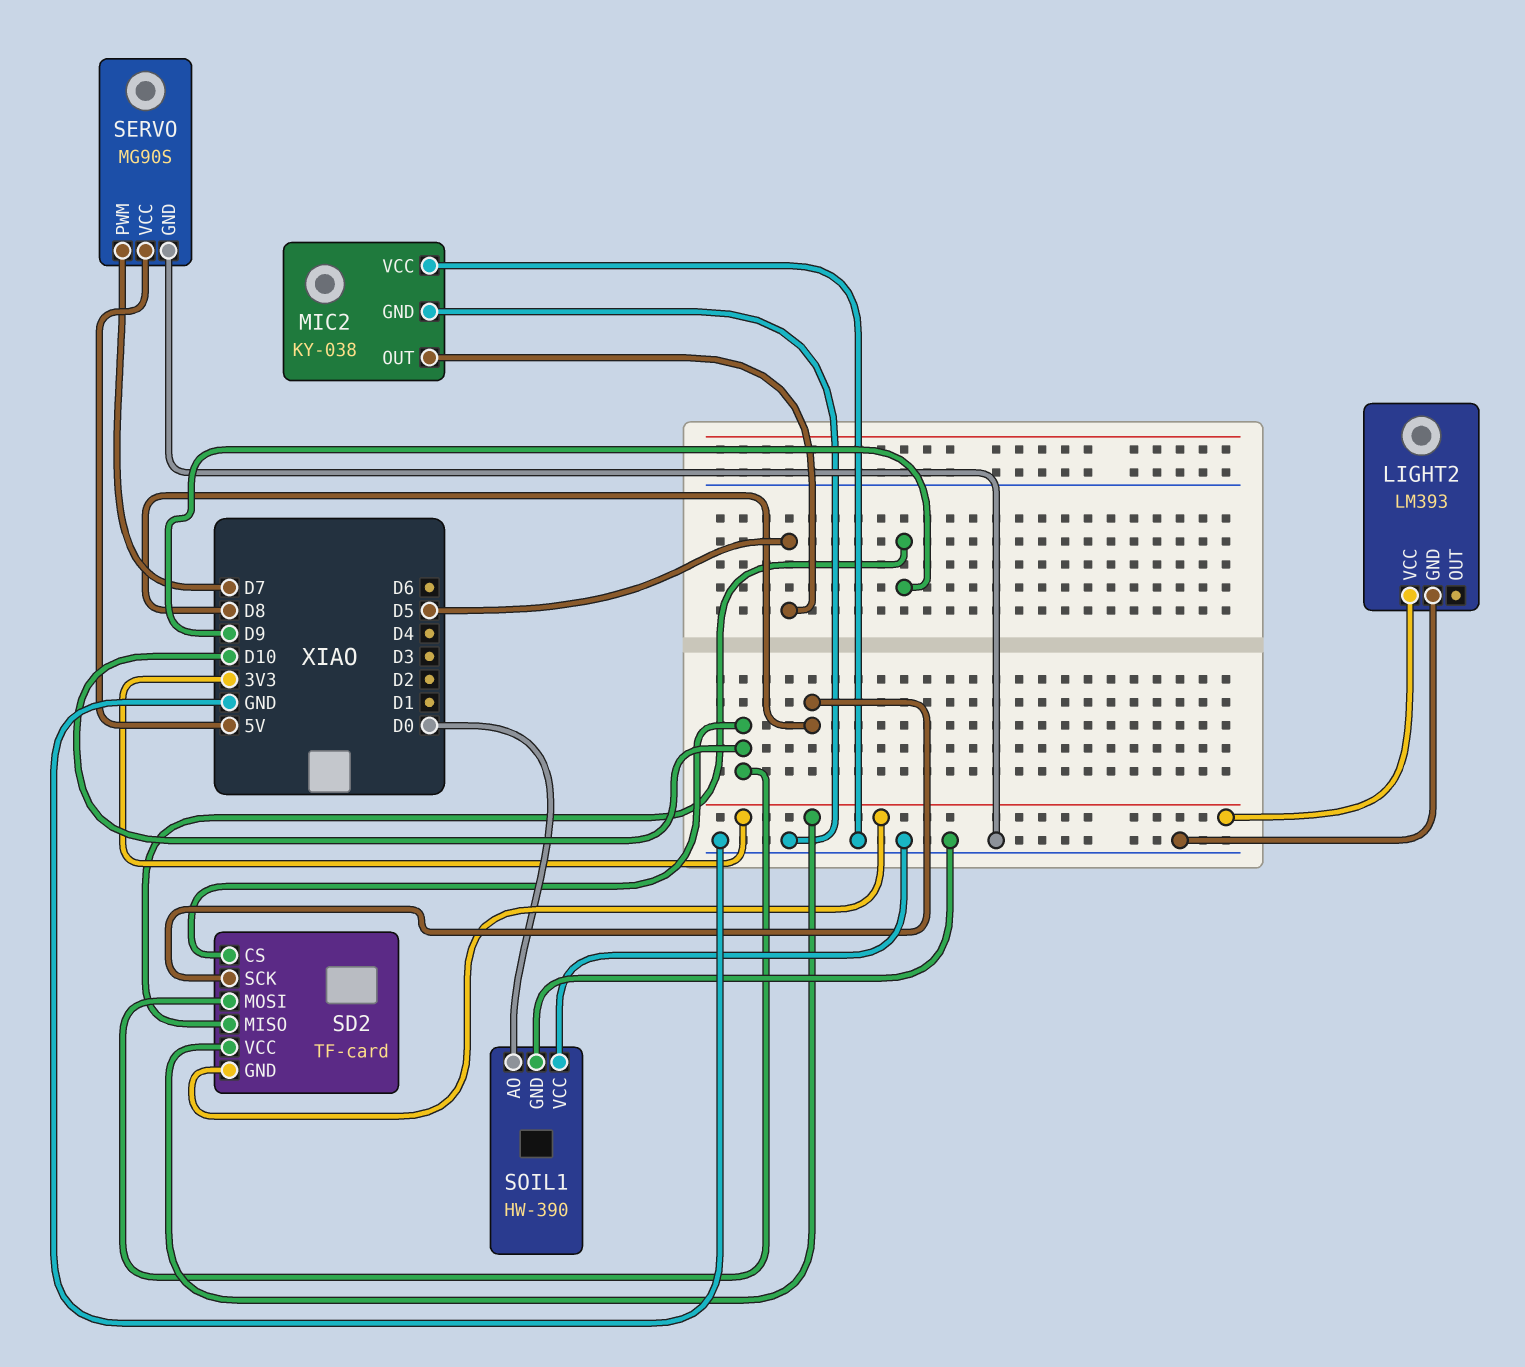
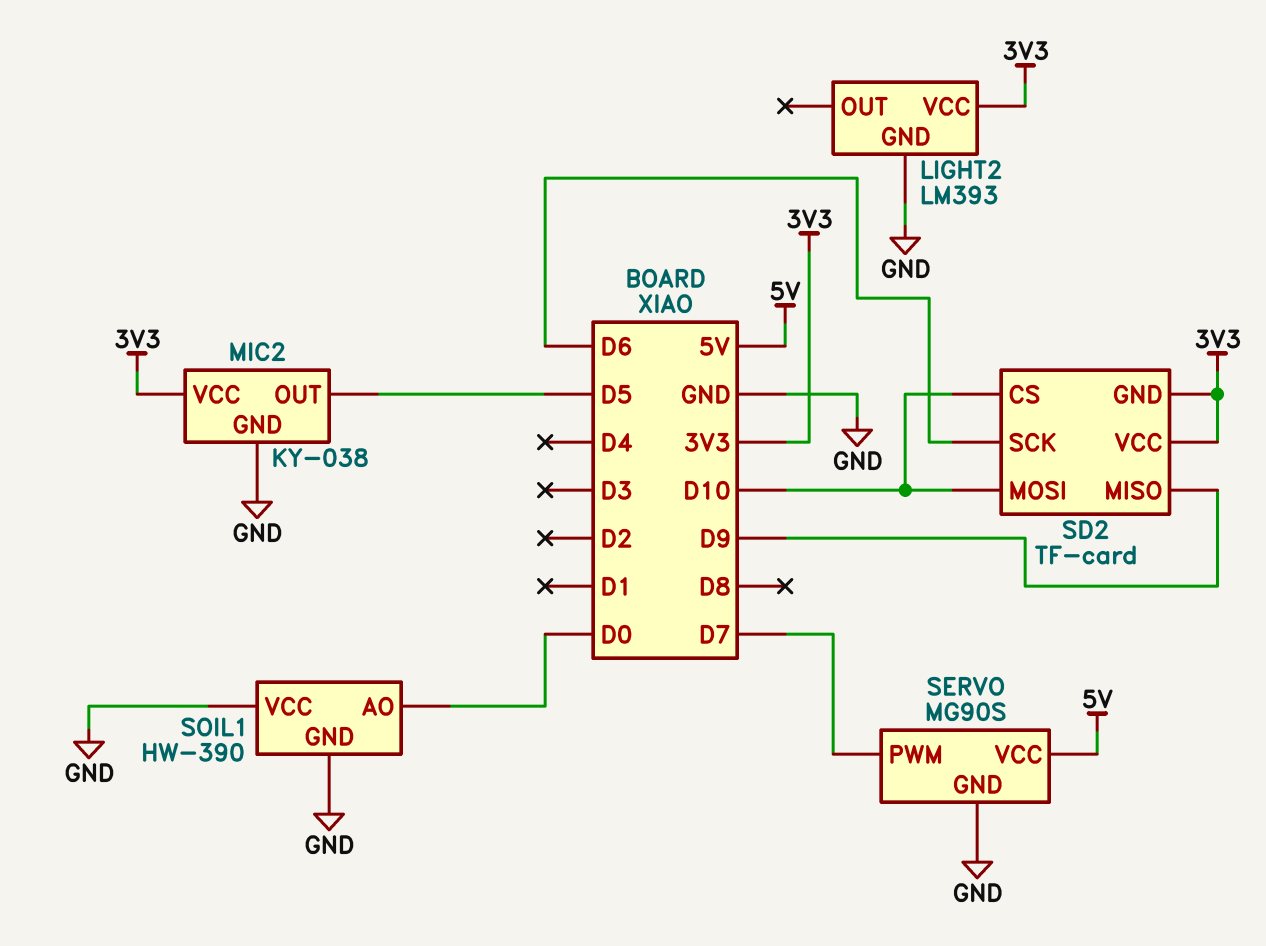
MIC2 pin VCC: GND -> 3V3
SD2 pin SCK: D8 -> D6

